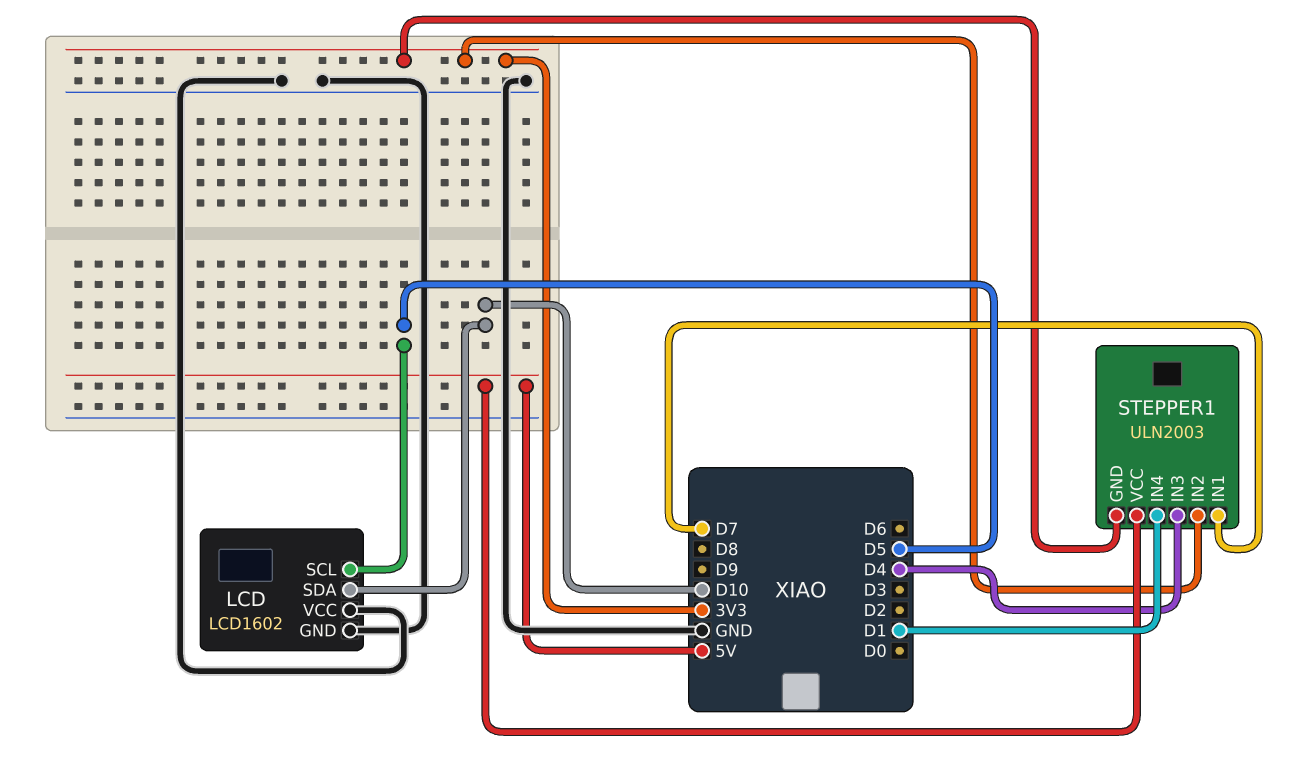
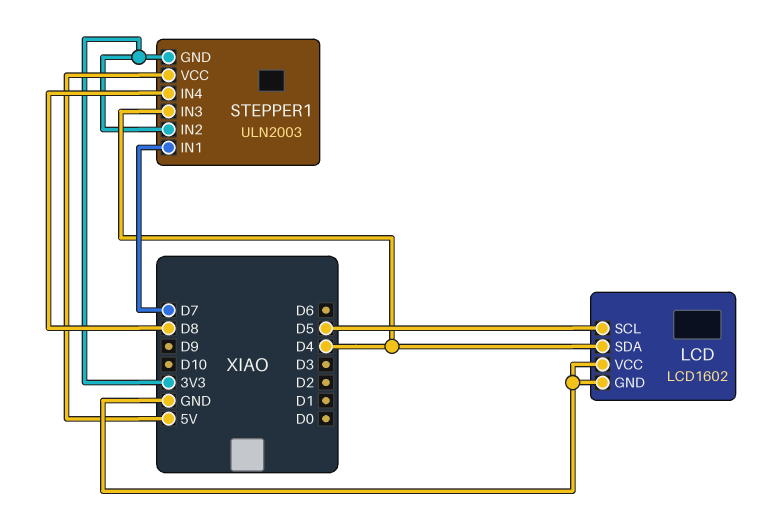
LCD pin SDA: D10 -> D4
STEPPER1 pin IN4: D1 -> D8

